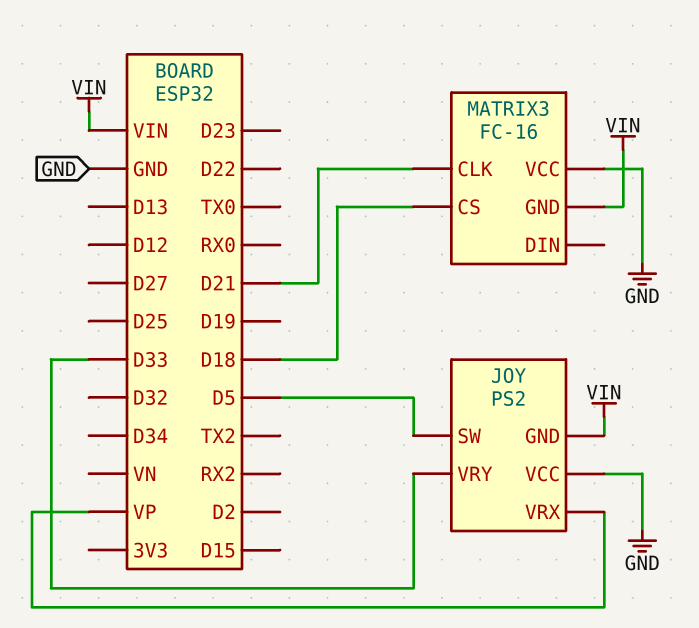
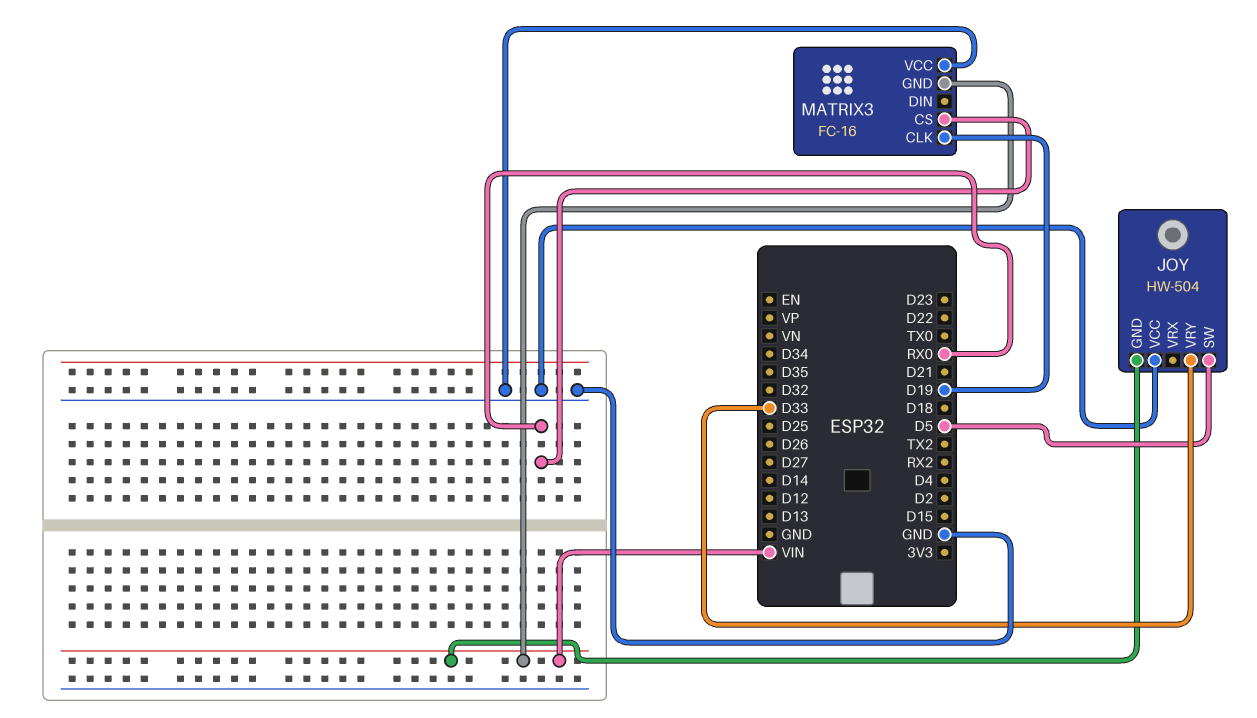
JOY: PS2 -> HW-504
JOY pin VRX: VP -> none
MATRIX3 pin CLK: D21 -> D19
MATRIX3 pin CS: D18 -> RX0

